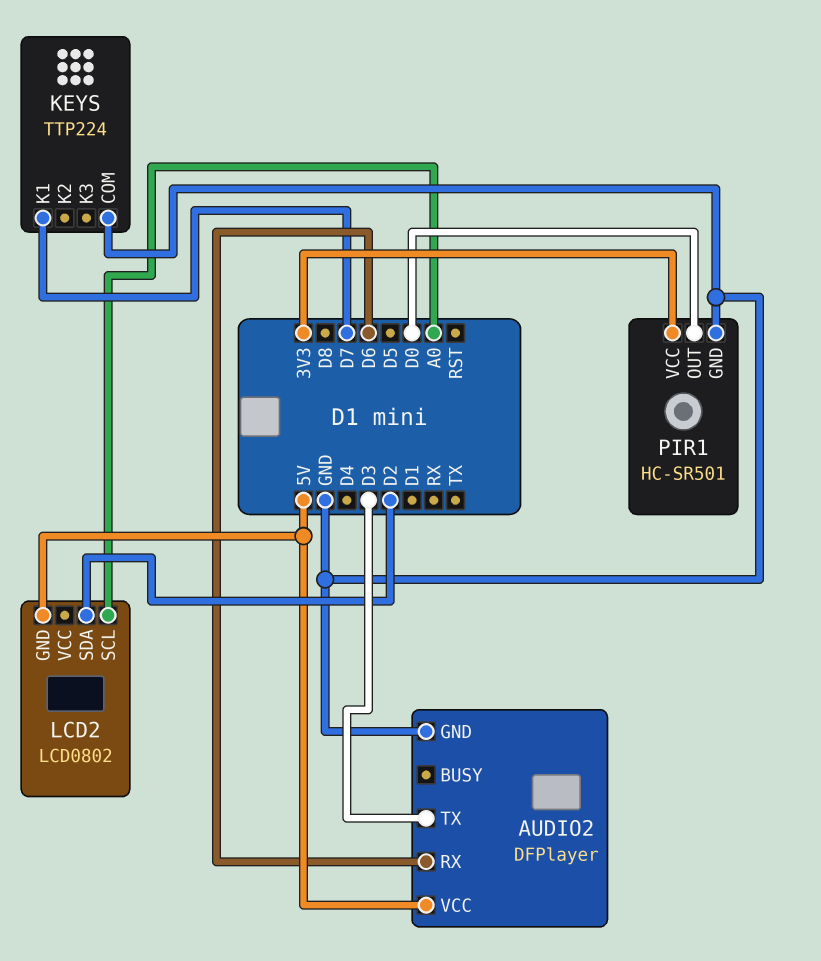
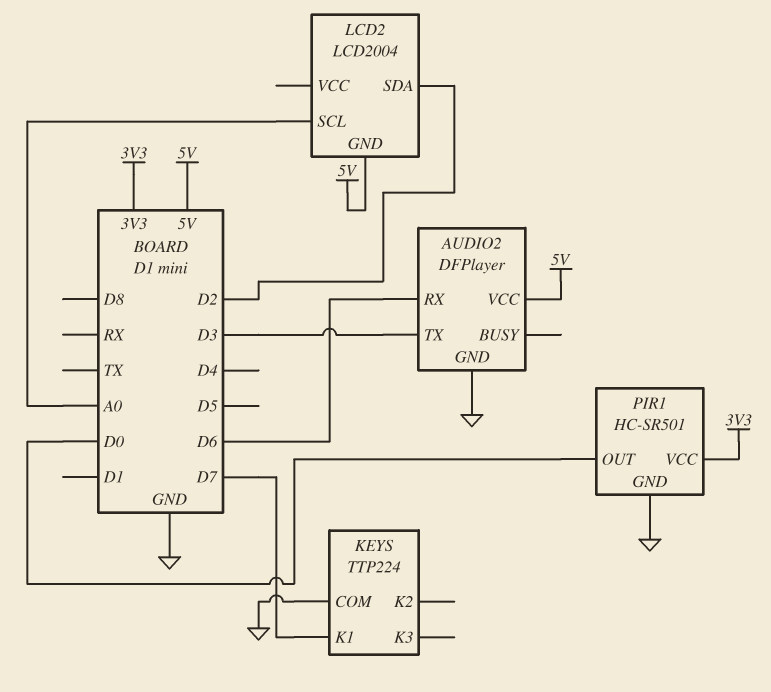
LCD2: LCD0802 -> LCD2004

